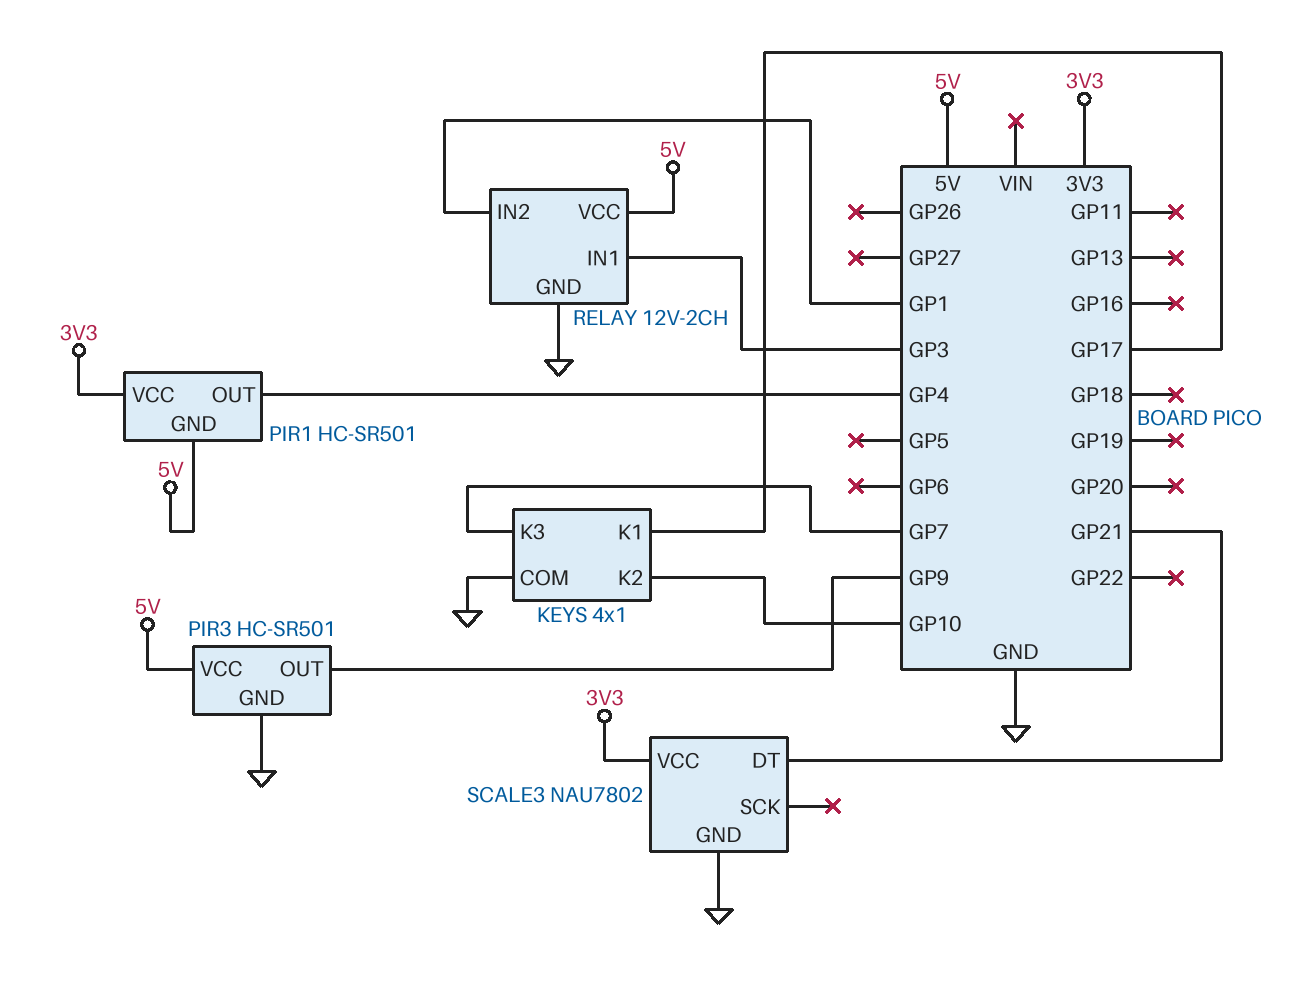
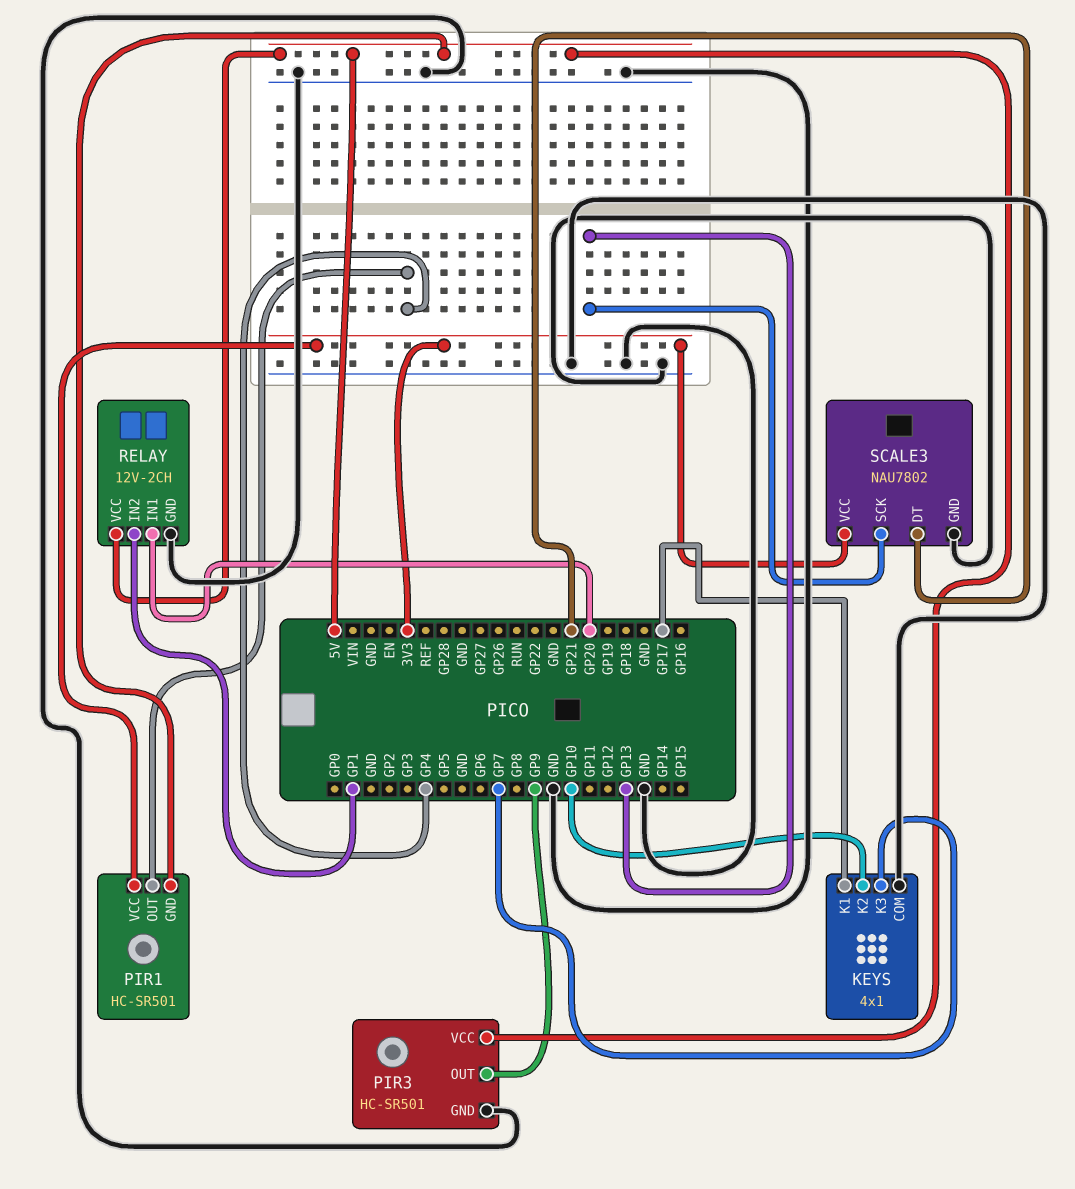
RELAY pin IN1: GP3 -> GP20
SCALE3 pin SCK: none -> GP13

